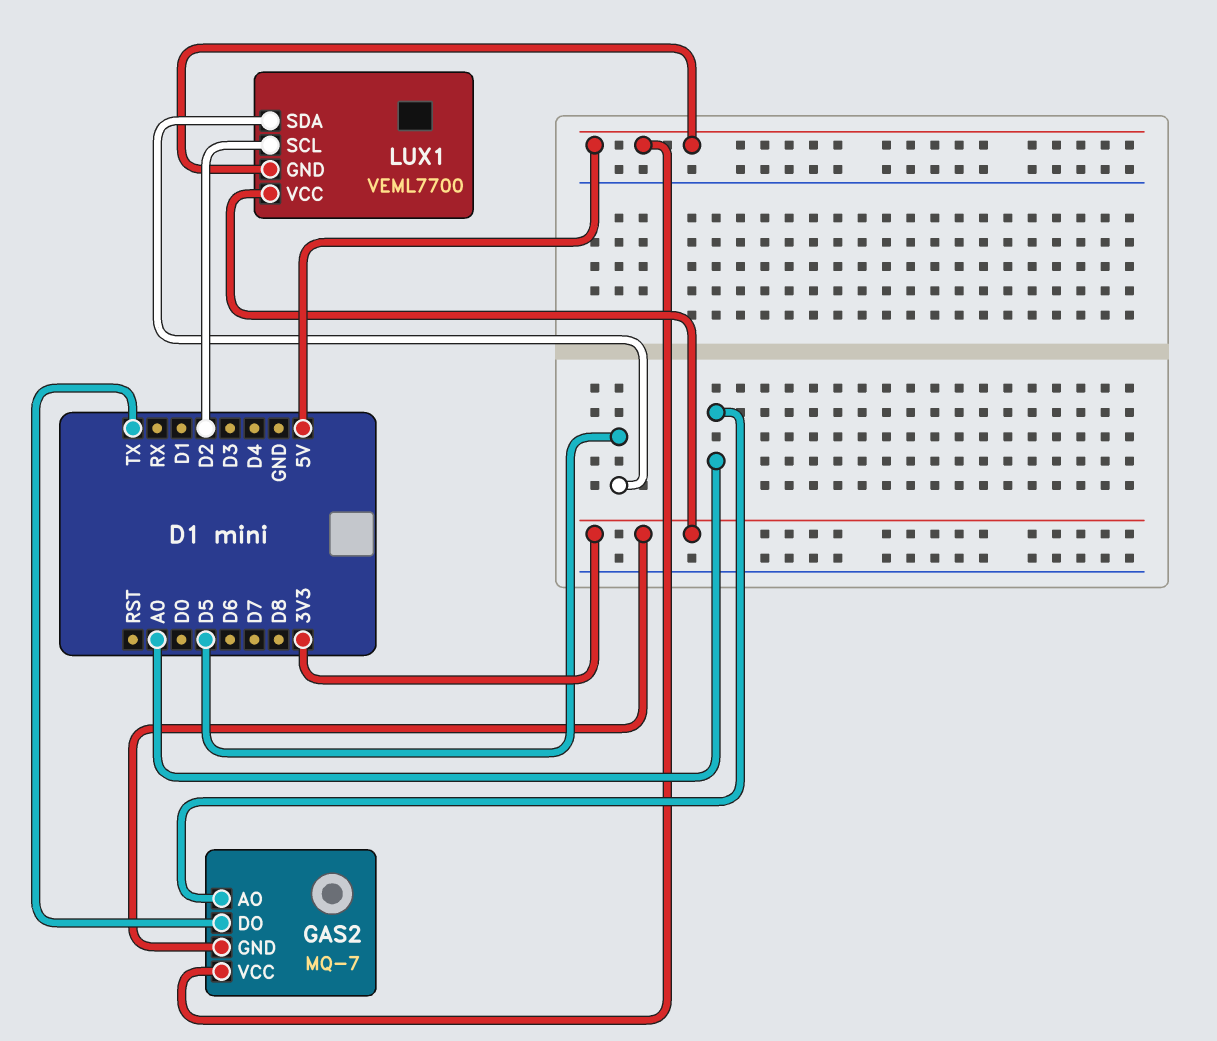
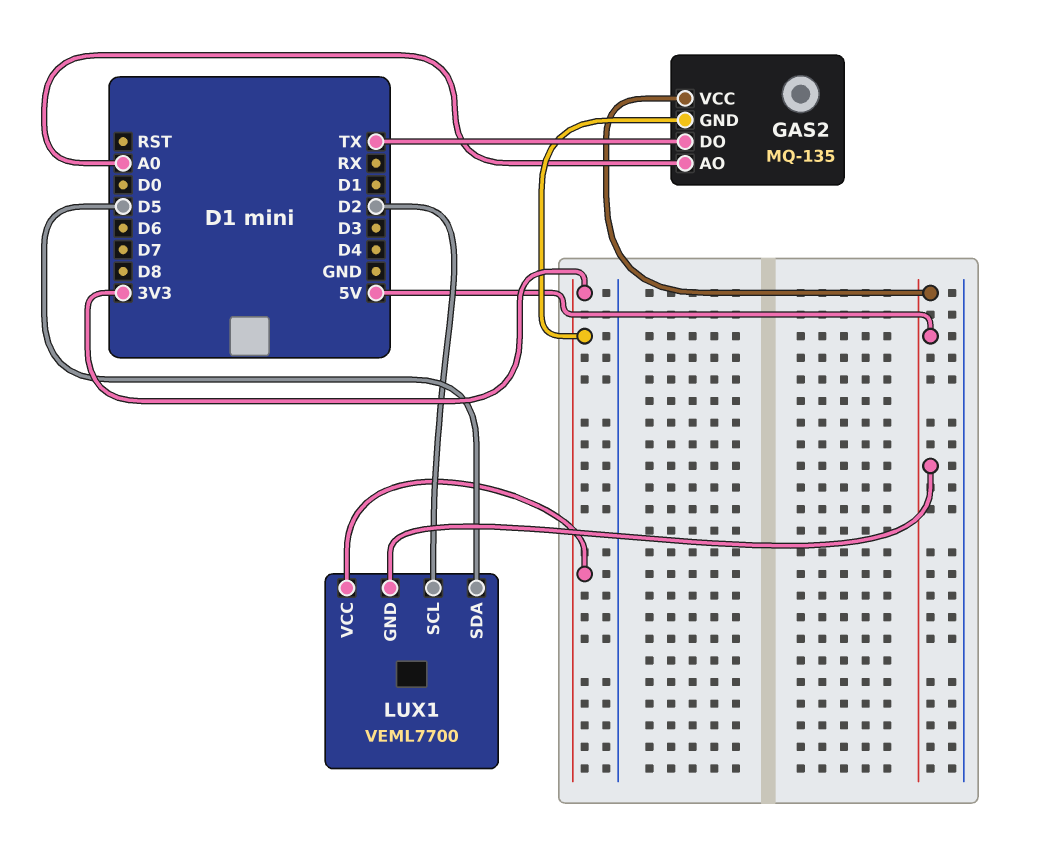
GAS2: MQ-7 -> MQ-135

